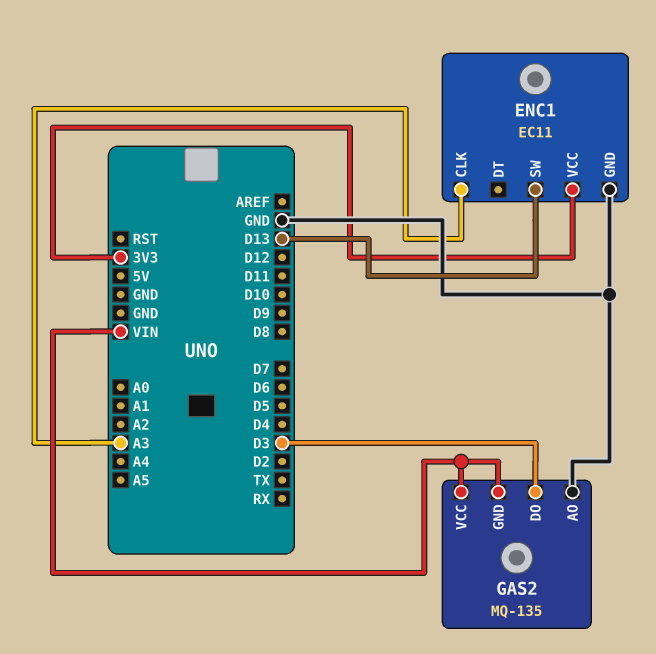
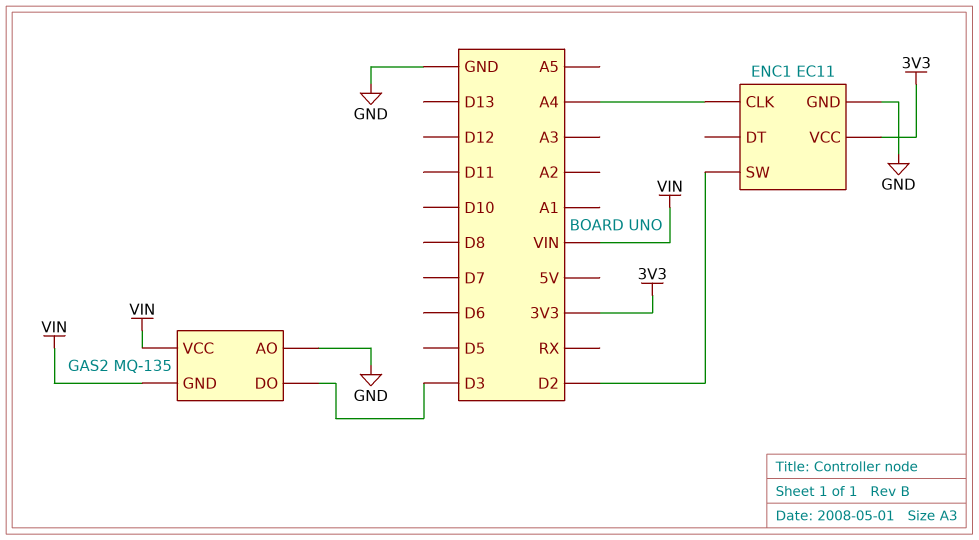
ENC1 pin CLK: A3 -> A4
ENC1 pin SW: D13 -> D2

